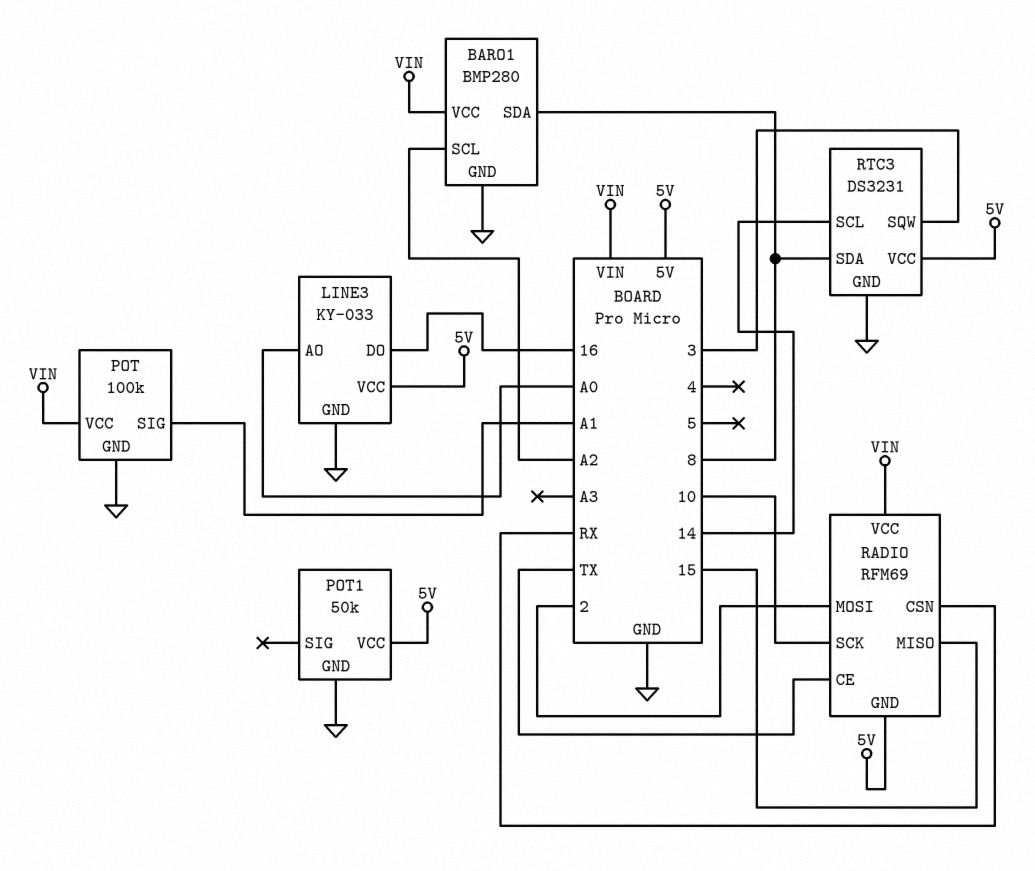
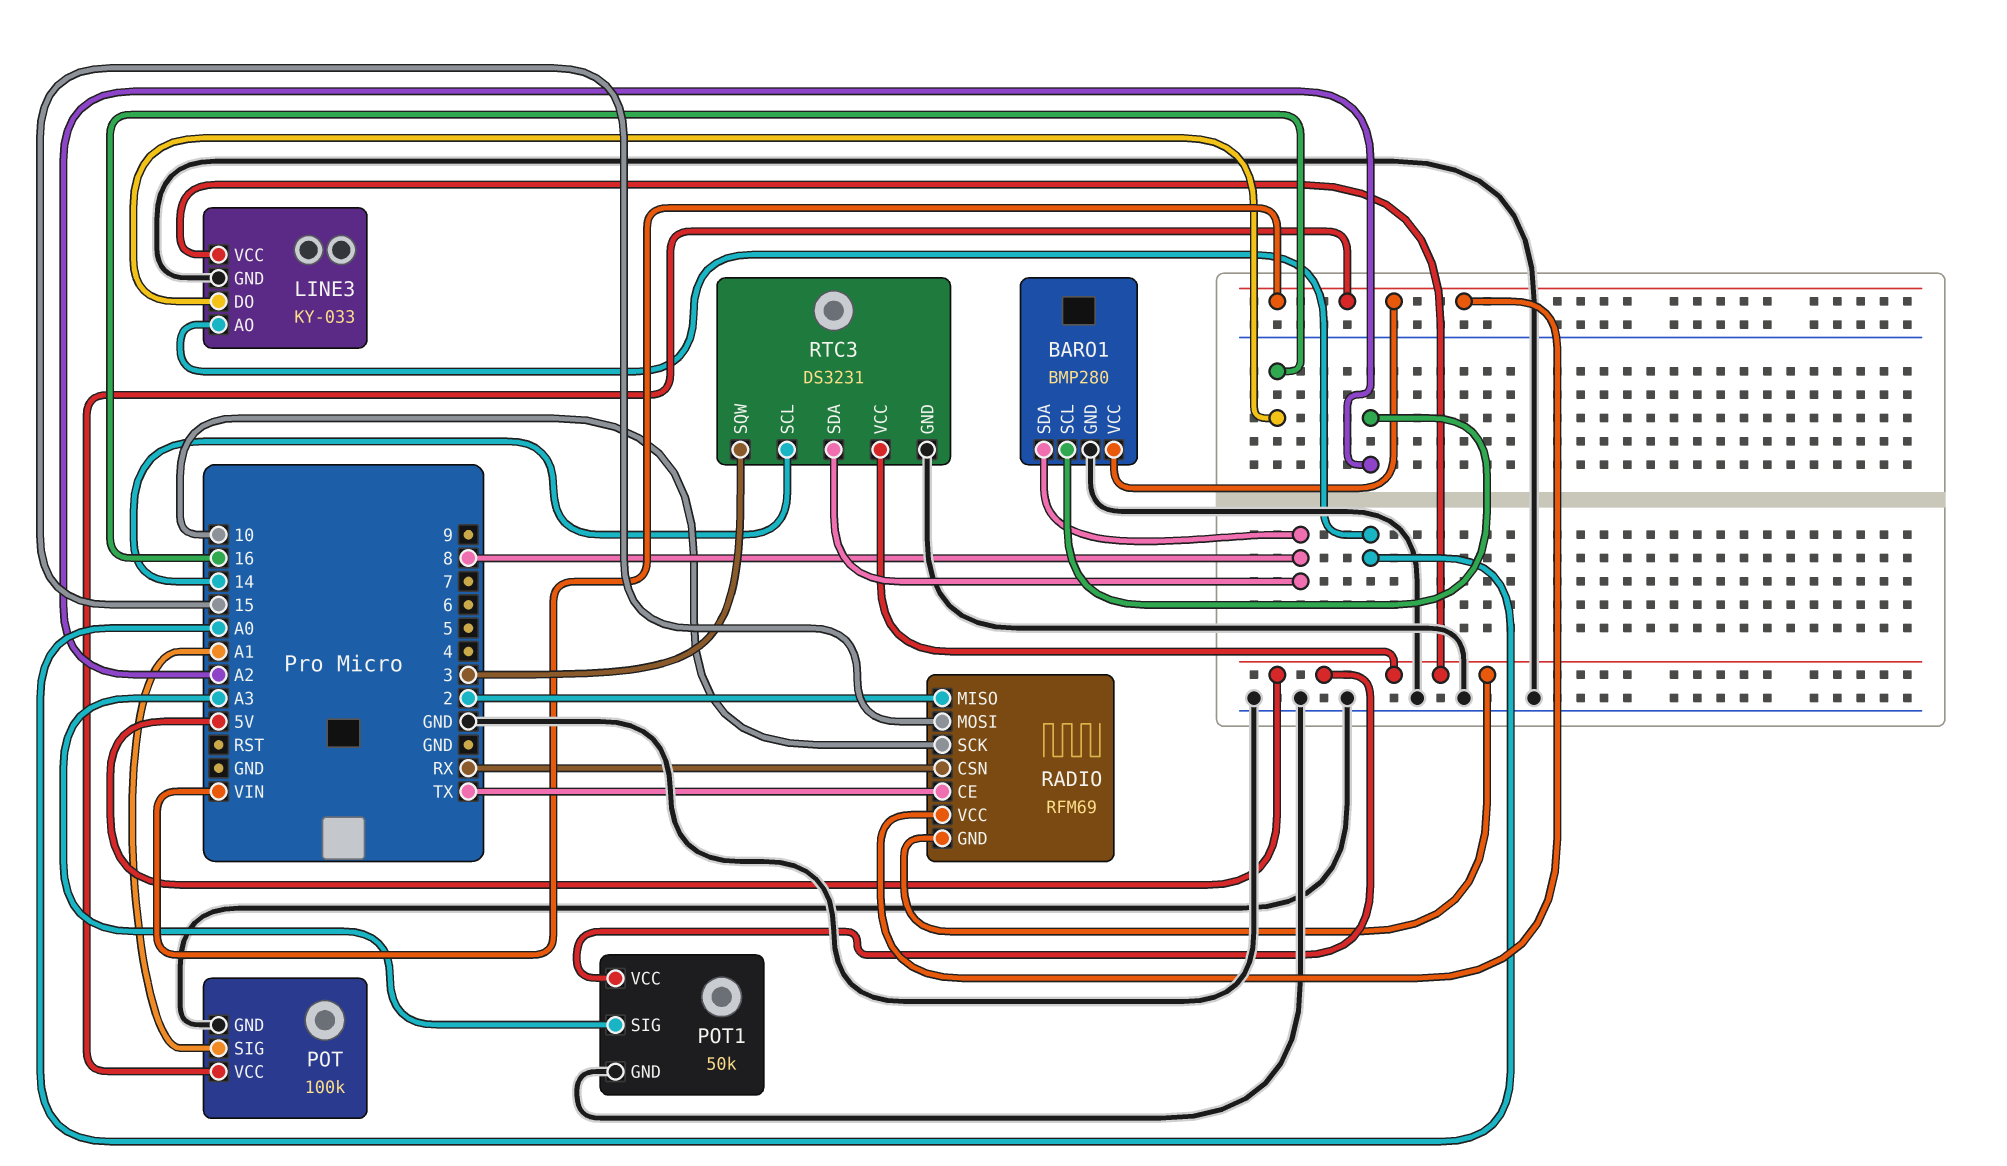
POT1 pin SIG: none -> A3
RADIO pin MISO: 15 -> 2
RADIO pin MOSI: 2 -> 15

